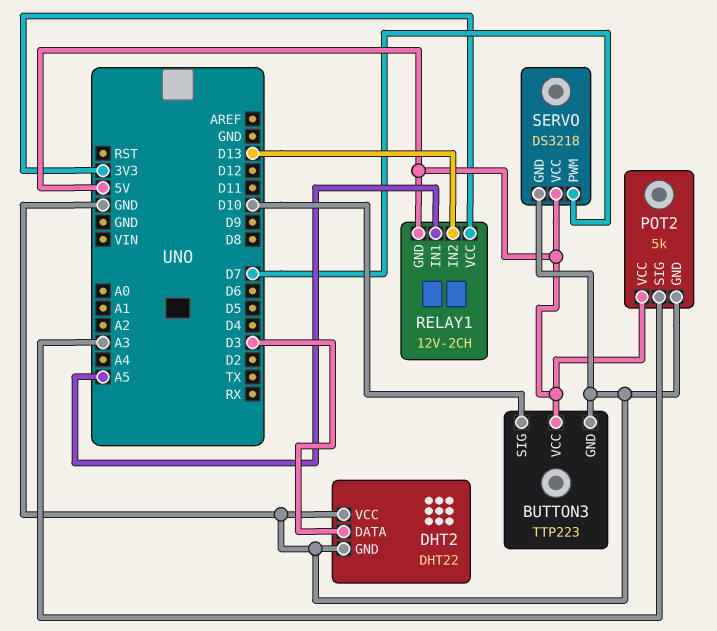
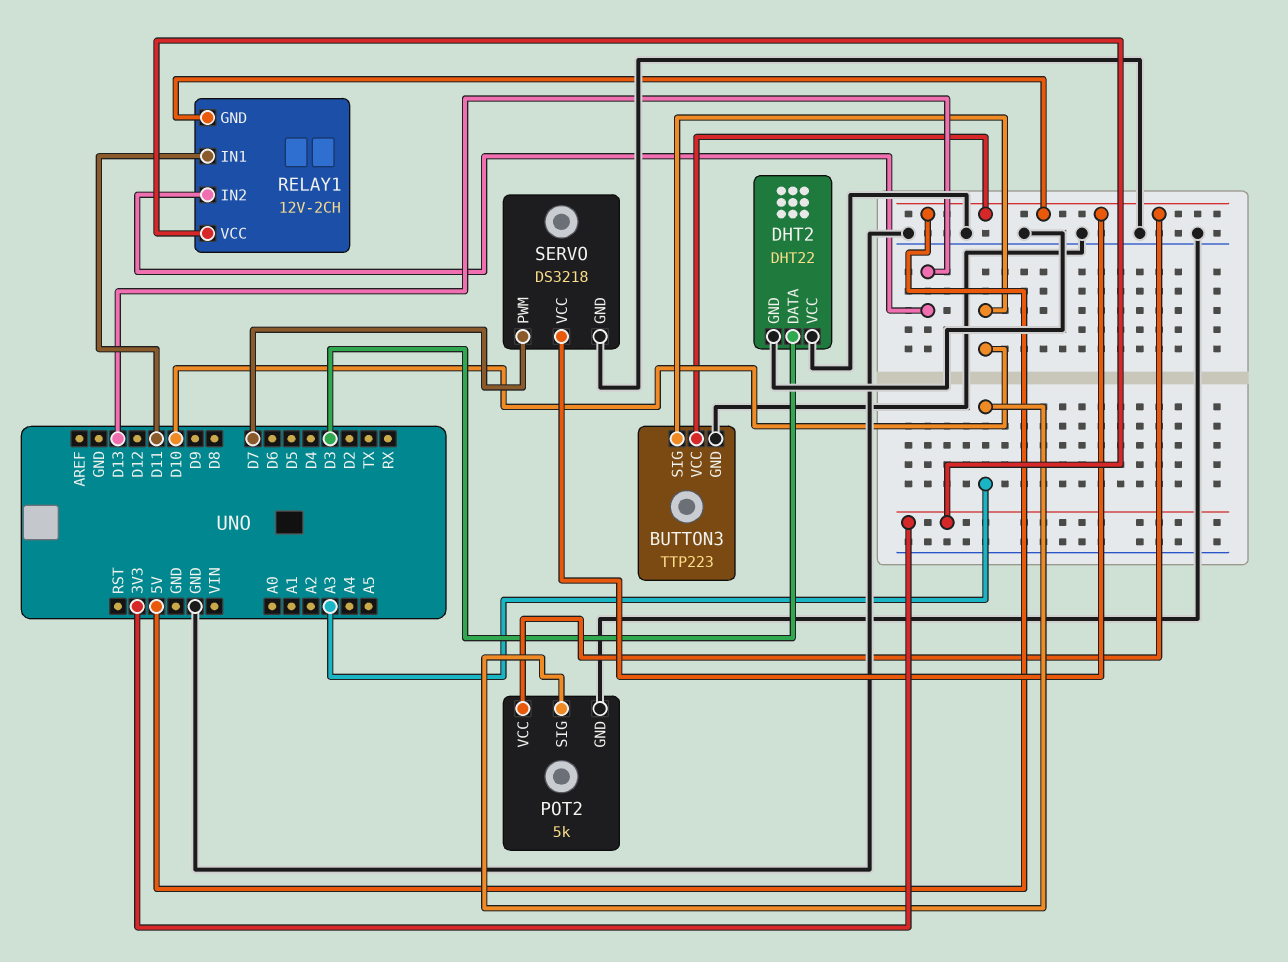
RELAY1 pin IN1: A5 -> D11

